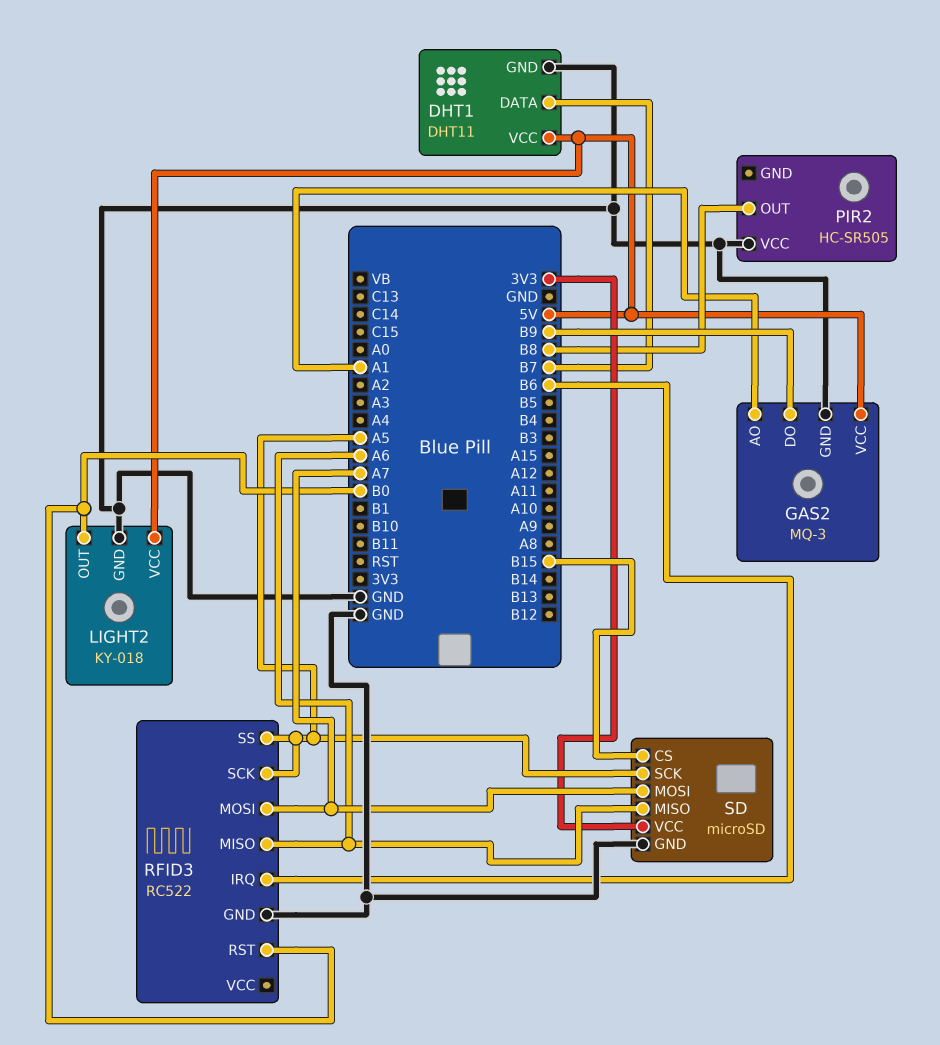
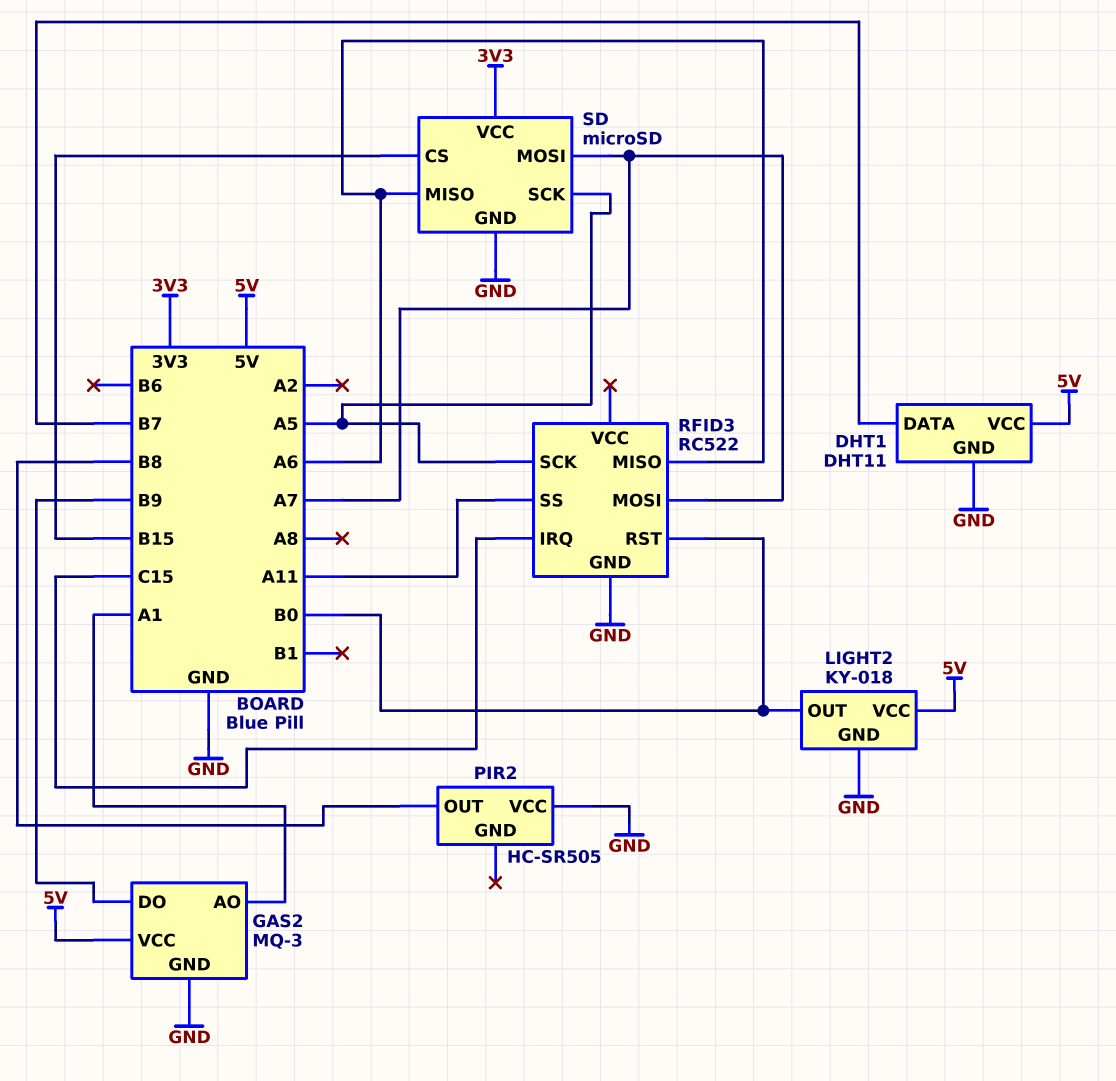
RFID3 pin IRQ: B6 -> C15
RFID3 pin SS: A5 -> A11

